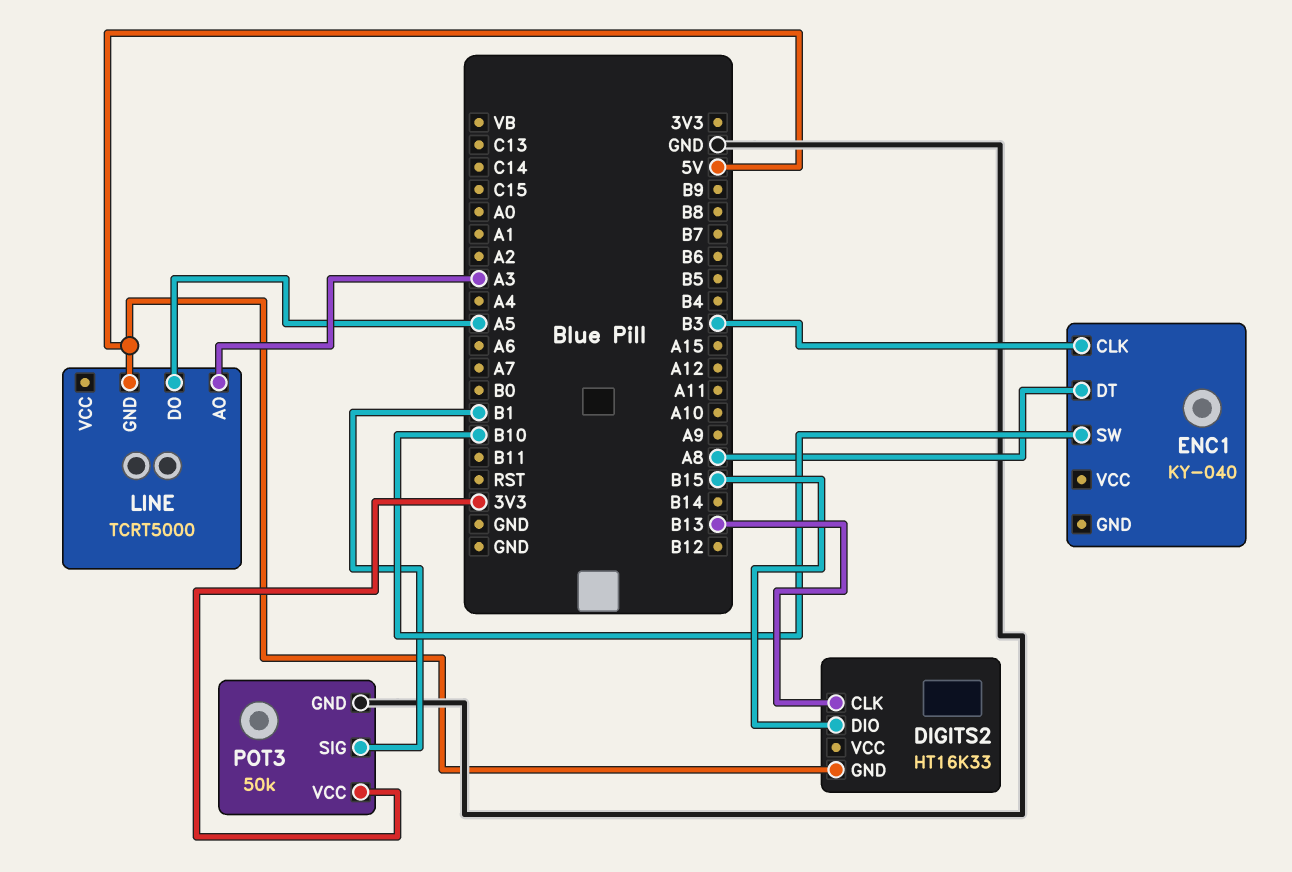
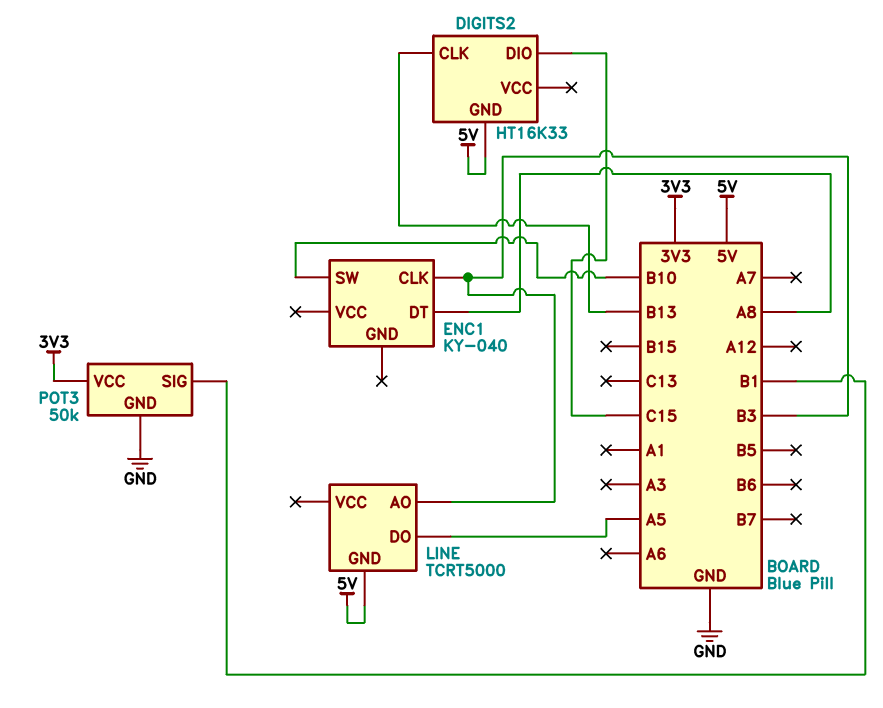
DIGITS2 pin DIO: B15 -> C15
LINE pin AO: A3 -> B3

